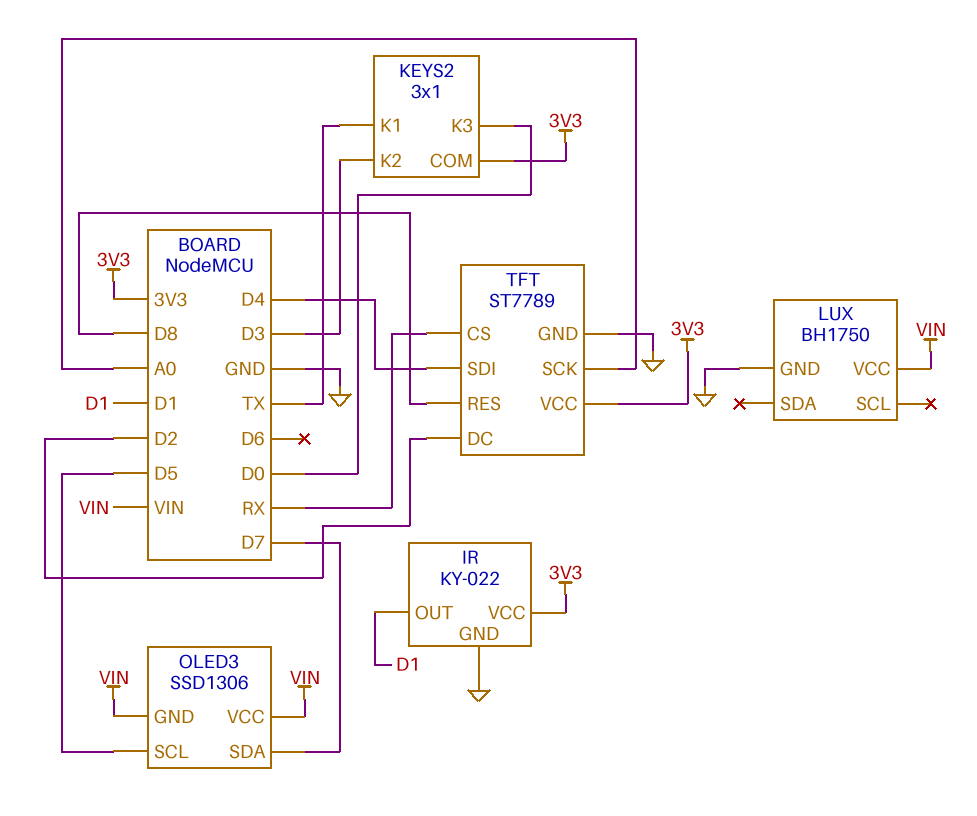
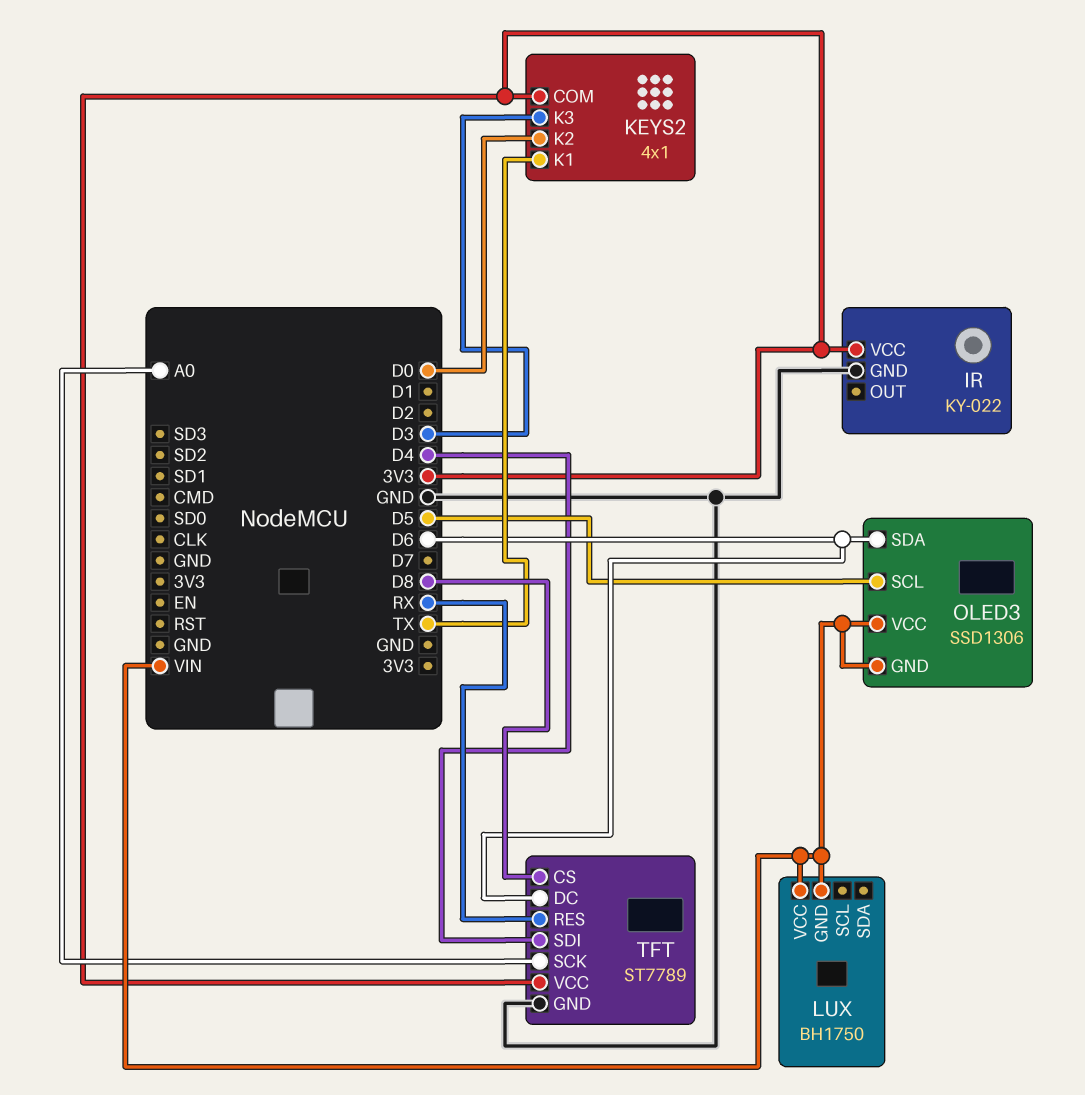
IR pin OUT: D1 -> none
KEYS2: 3x1 -> 4x1
KEYS2 pin K2: D3 -> D0
KEYS2 pin K3: D0 -> D3
LUX pin GND: GND -> VIN
OLED3 pin SDA: D7 -> D6
TFT pin CS: RX -> D8
TFT pin DC: D2 -> D6
TFT pin RES: D8 -> RX

